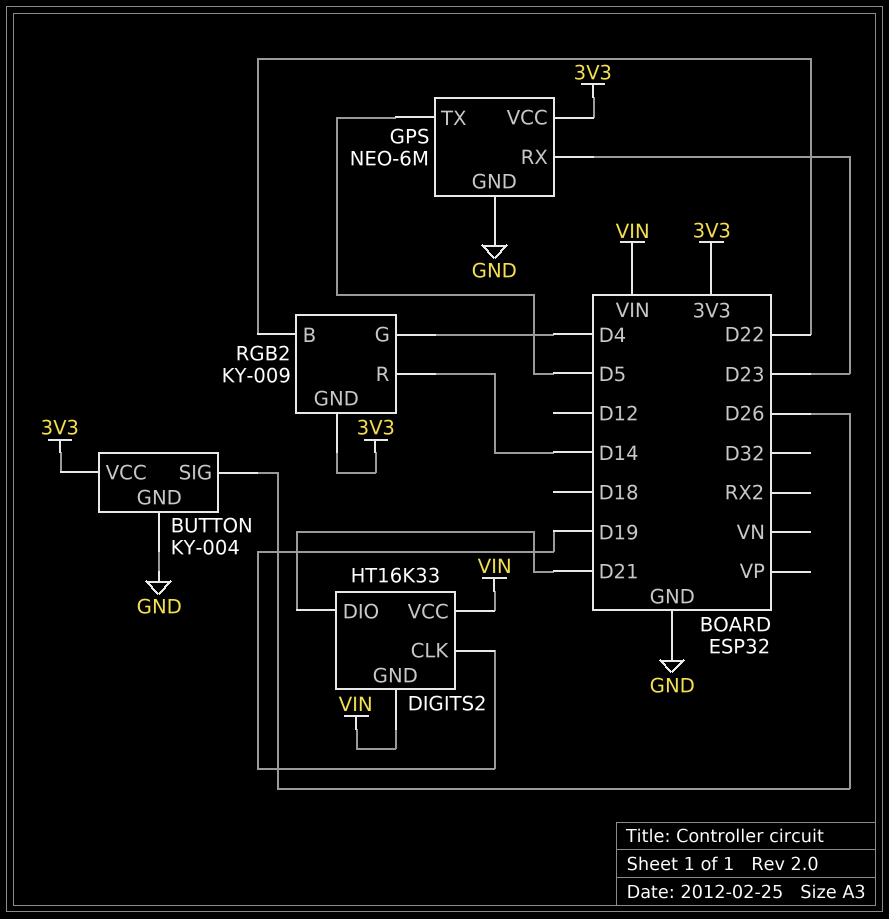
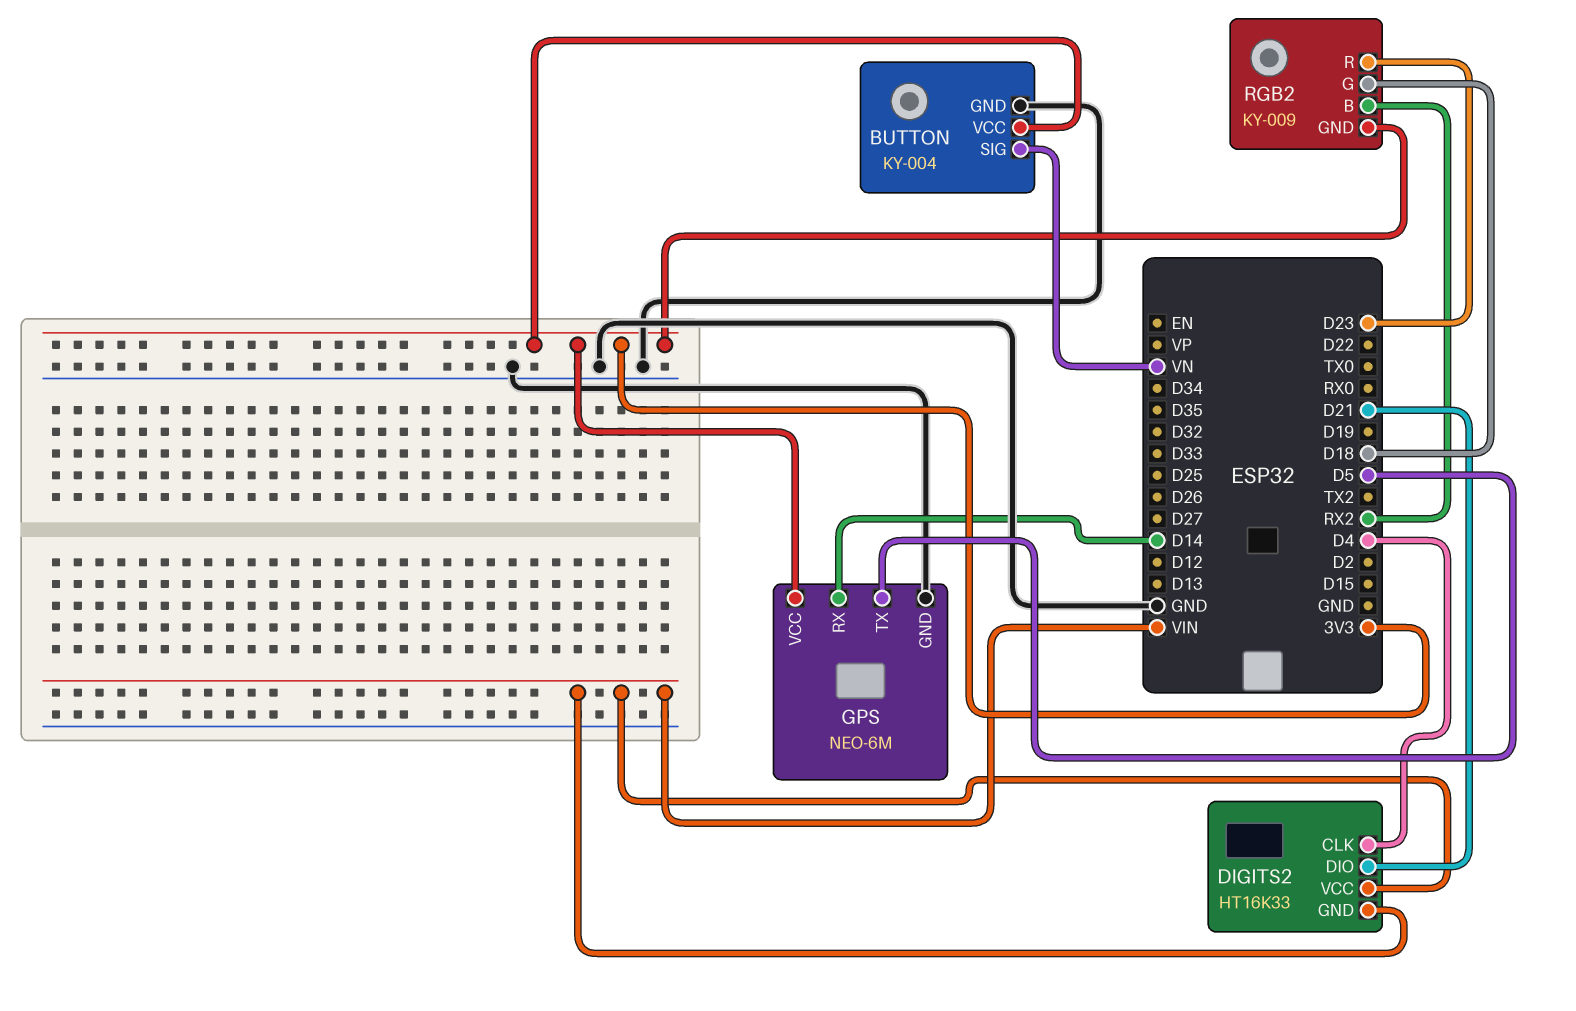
BUTTON pin SIG: D26 -> VN
DIGITS2 pin CLK: D19 -> D4
GPS pin RX: D23 -> D14
RGB2 pin B: D22 -> RX2
RGB2 pin G: D4 -> D18
RGB2 pin R: D14 -> D23

